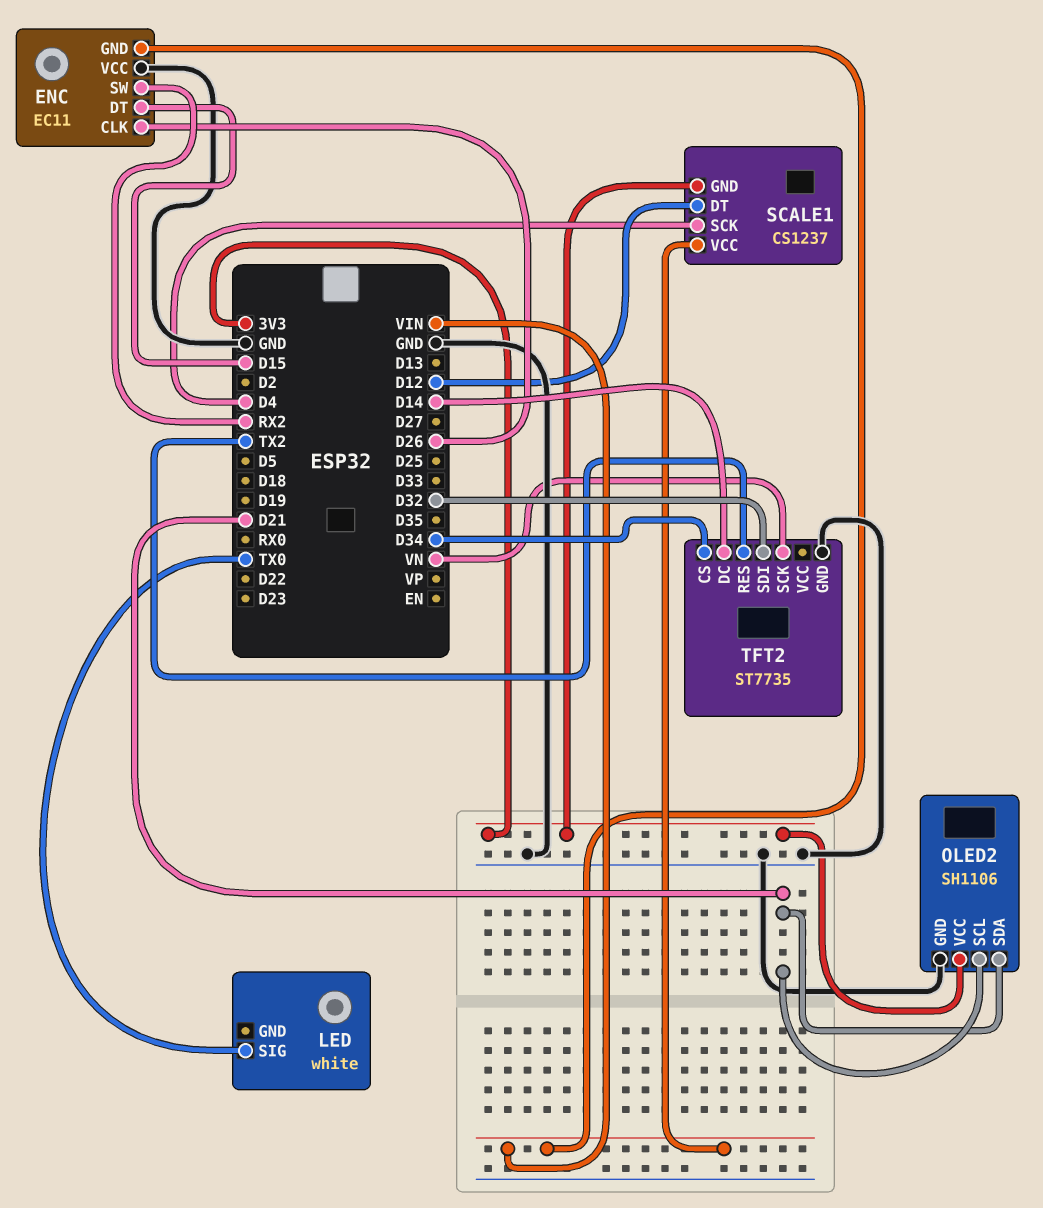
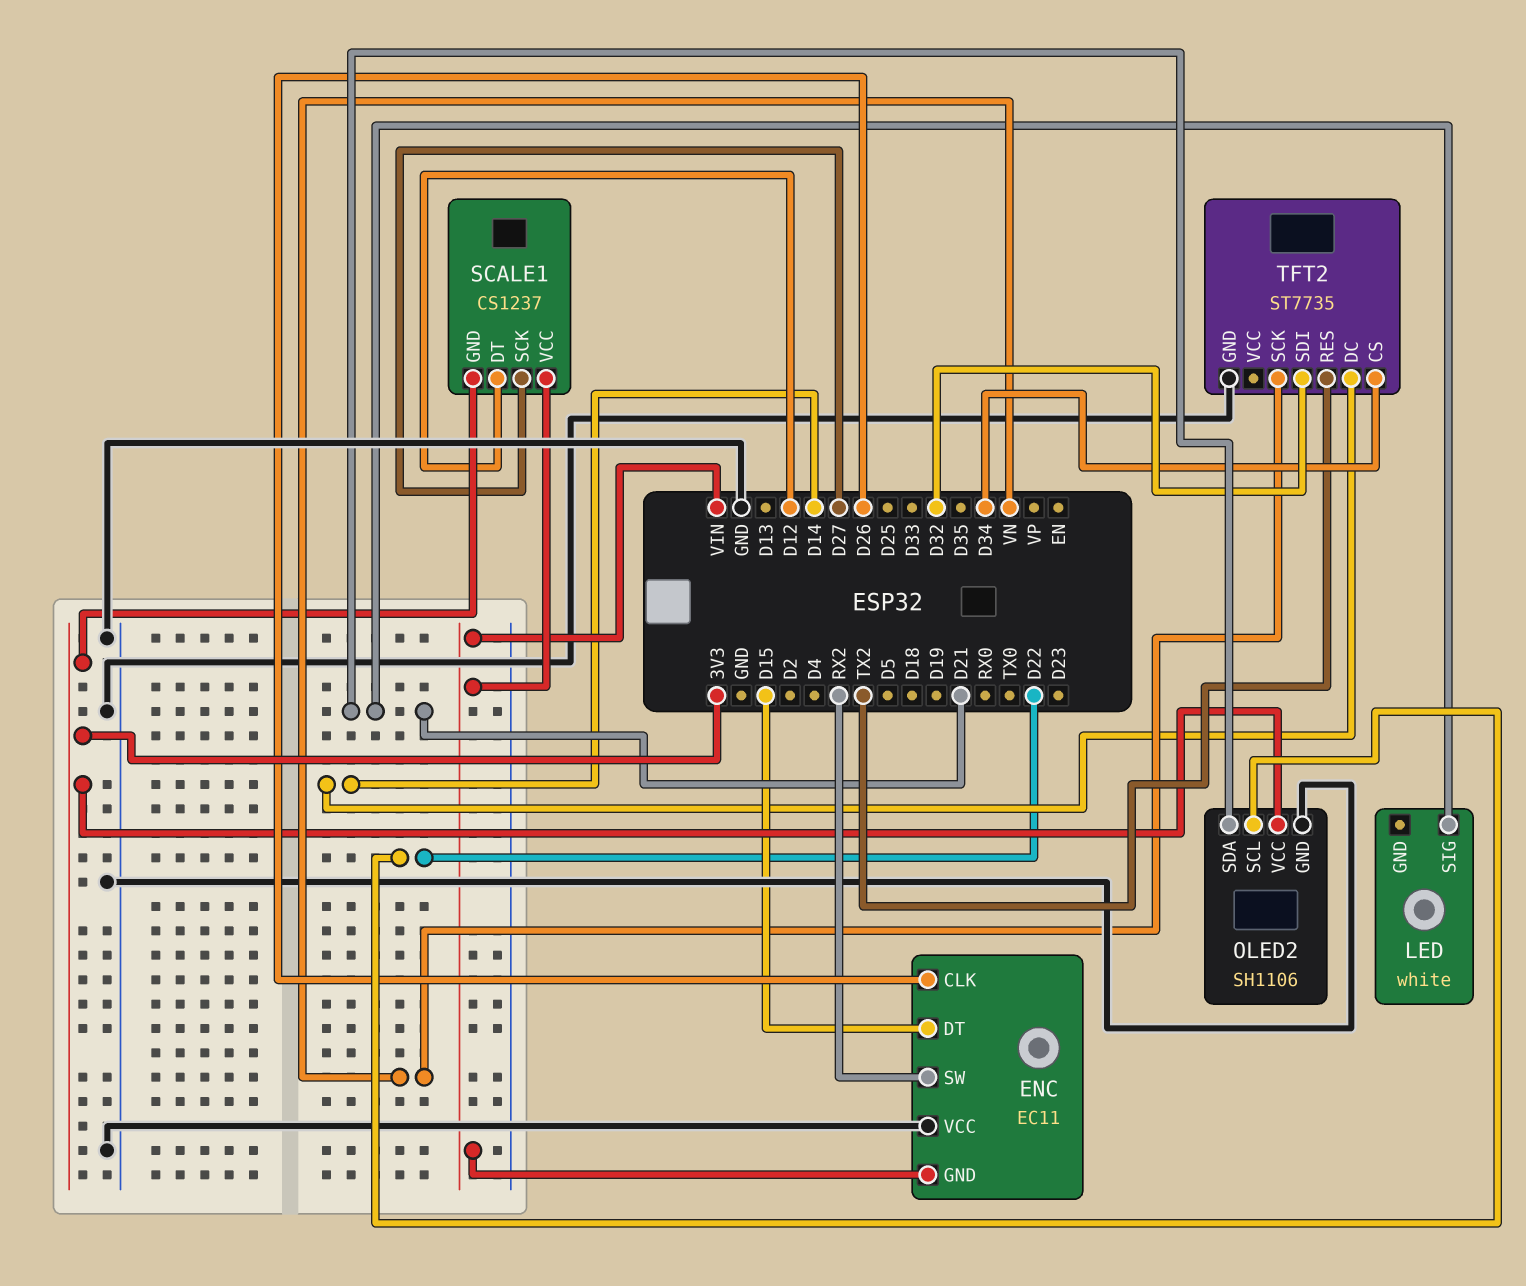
LED pin SIG: TX0 -> D21
OLED2 pin SCL: D21 -> D22
SCALE1 pin SCK: D4 -> D27

